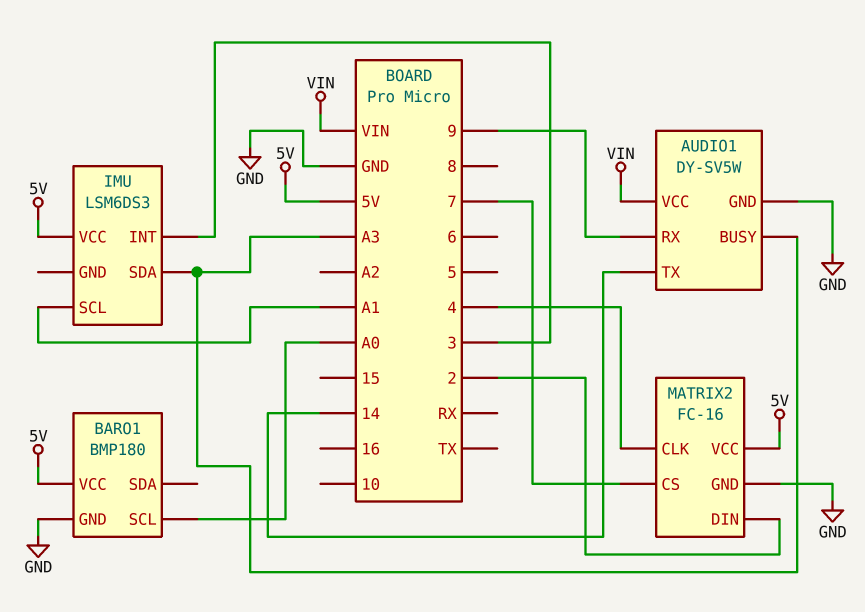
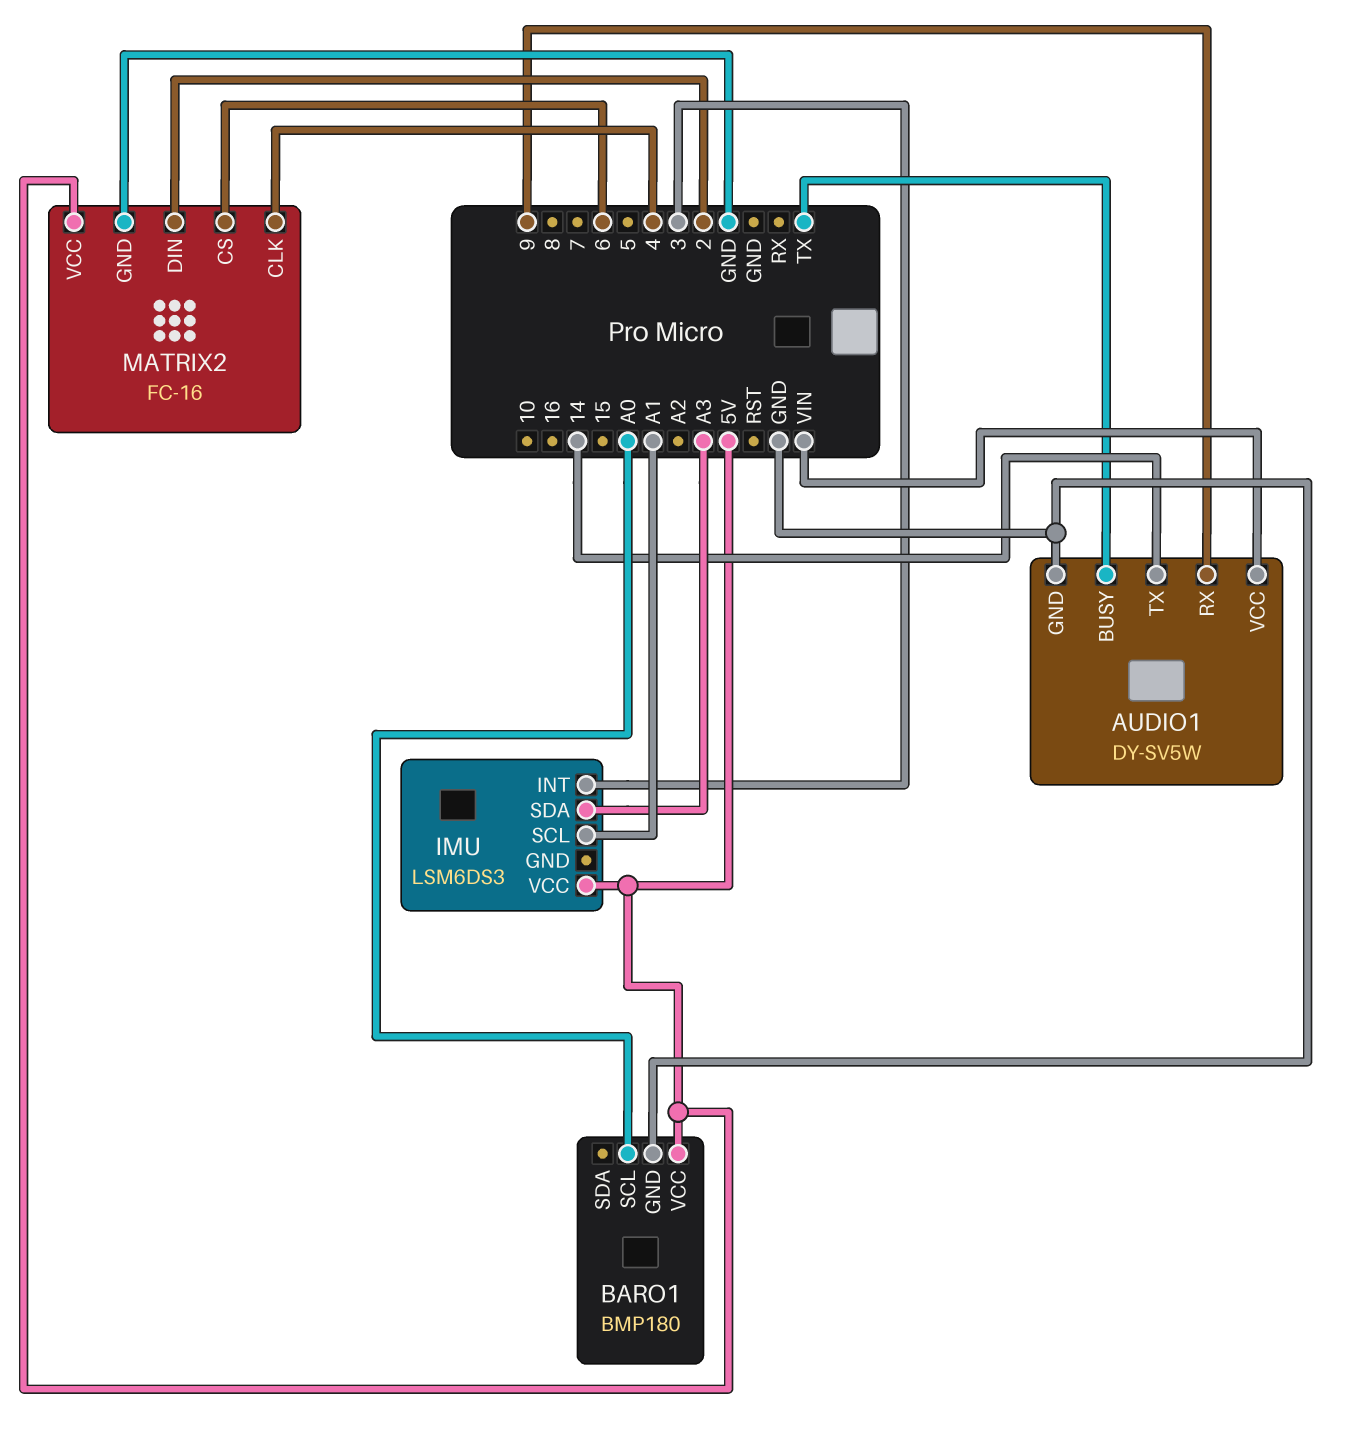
AUDIO1 pin BUSY: A3 -> TX
MATRIX2 pin CS: 7 -> 6

